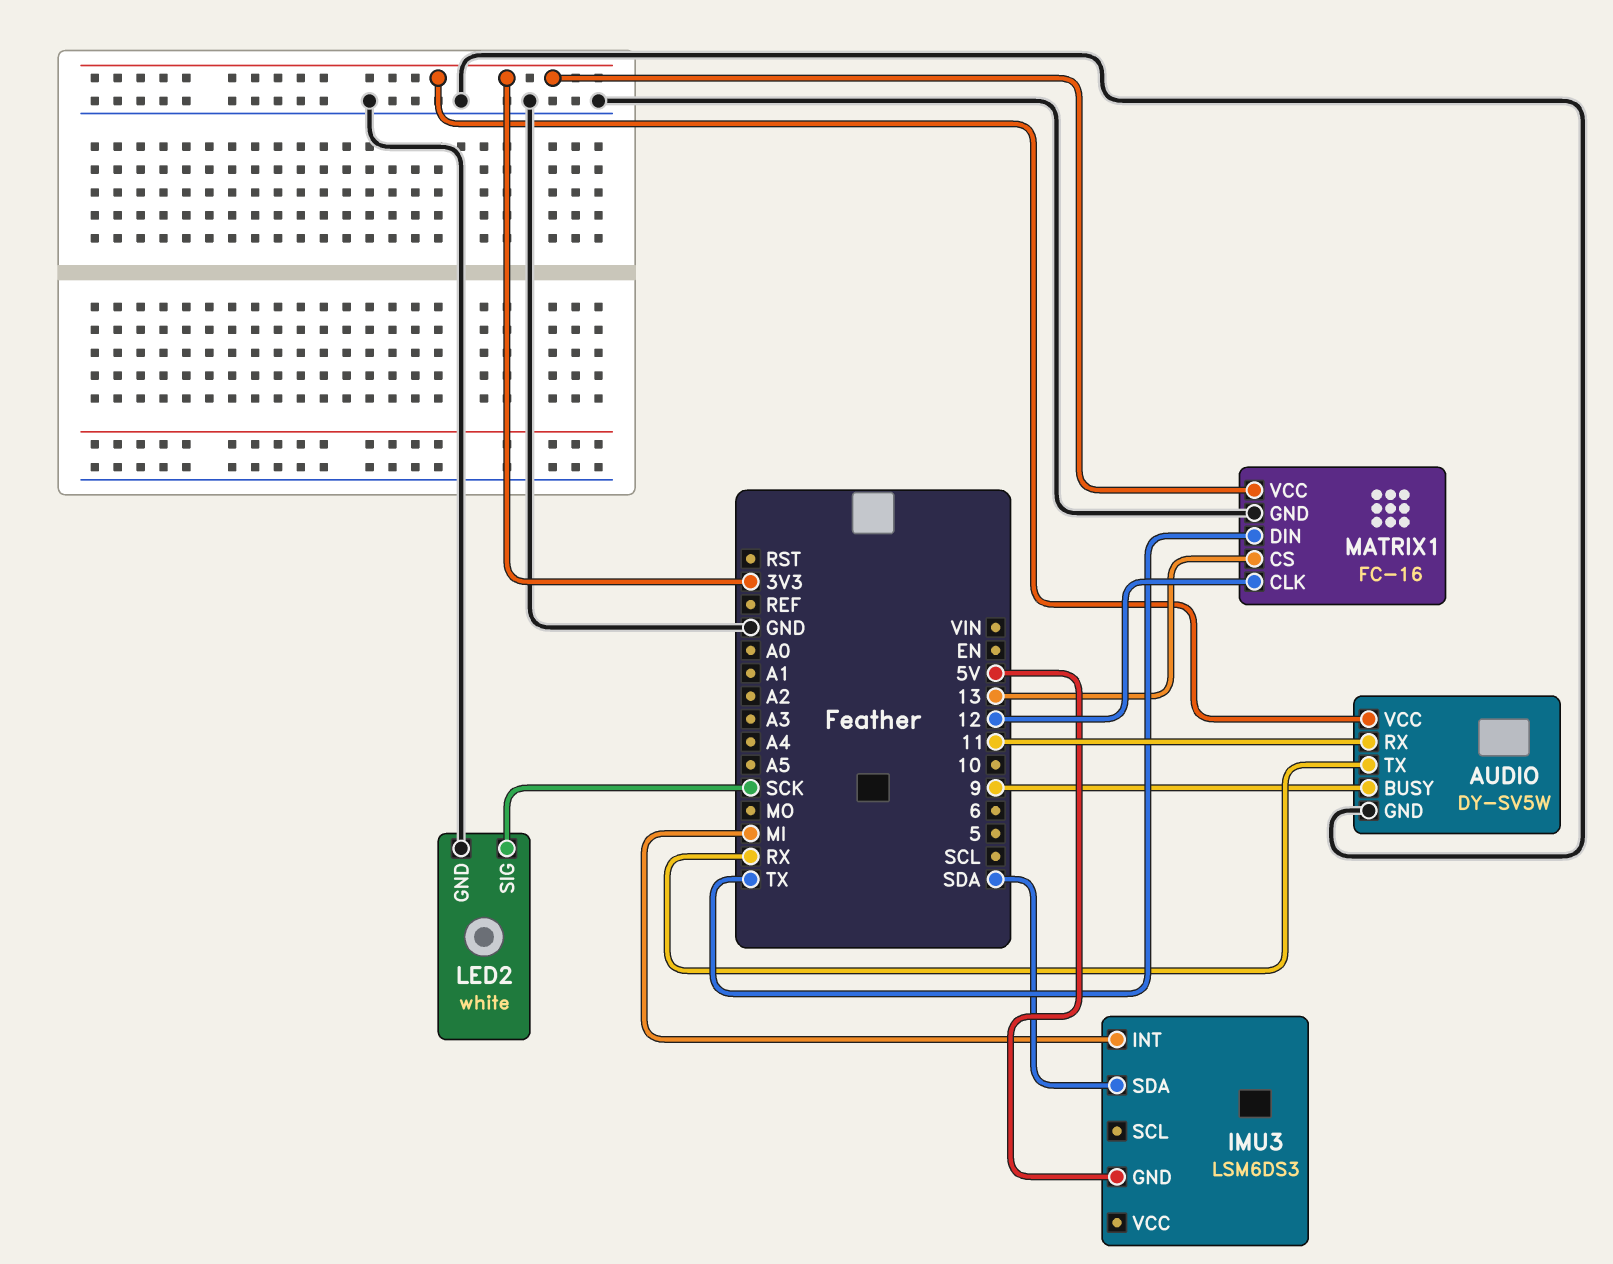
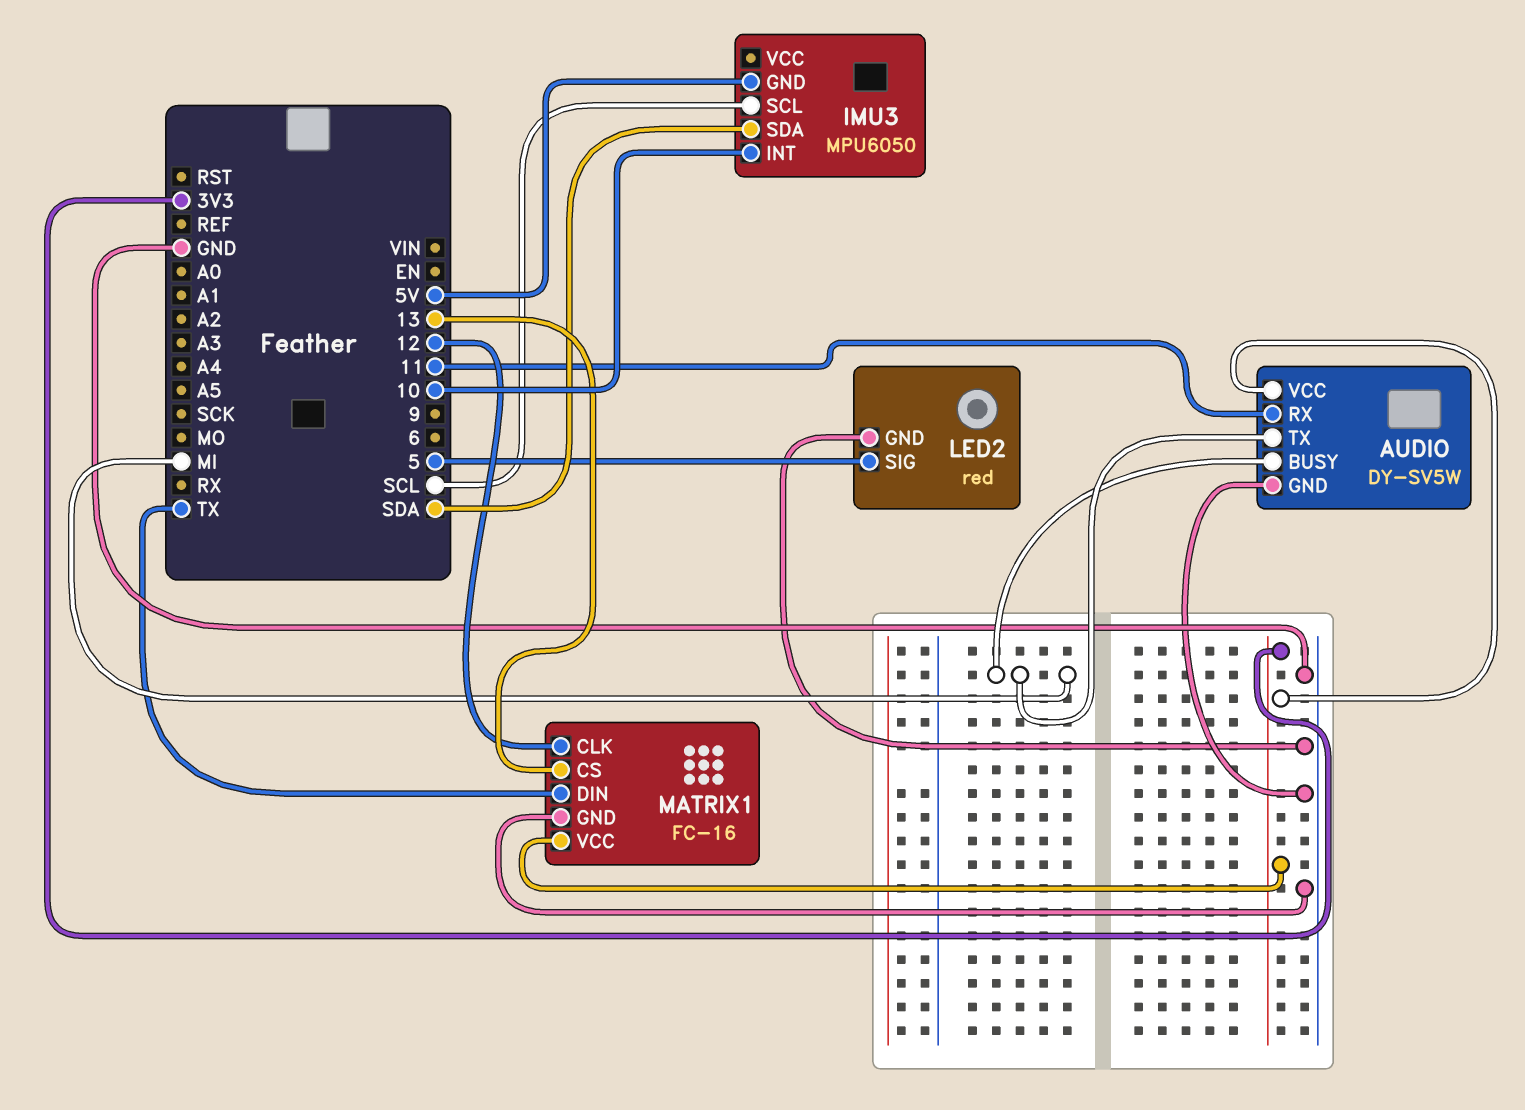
AUDIO pin BUSY: 9 -> MI
AUDIO pin TX: RX -> MI
IMU3: LSM6DS3 -> MPU6050
IMU3 pin INT: MI -> 10
IMU3 pin SCL: none -> SCL
LED2: white -> red
LED2 pin SIG: SCK -> 5

